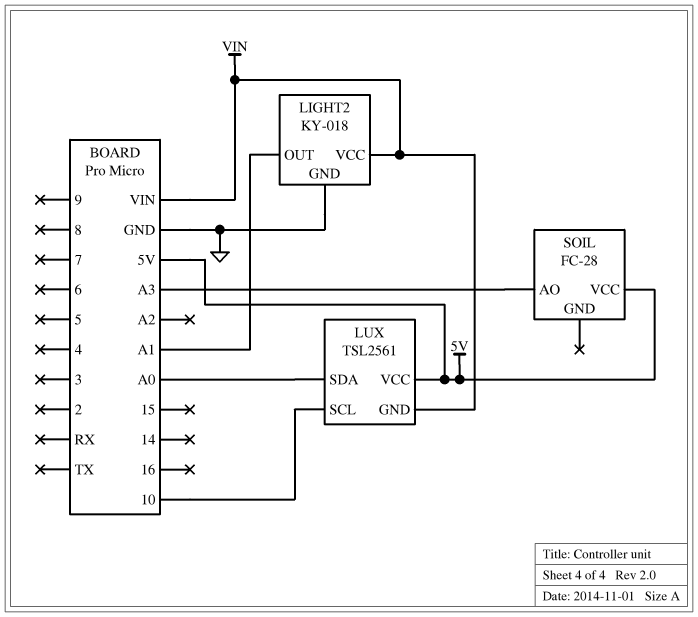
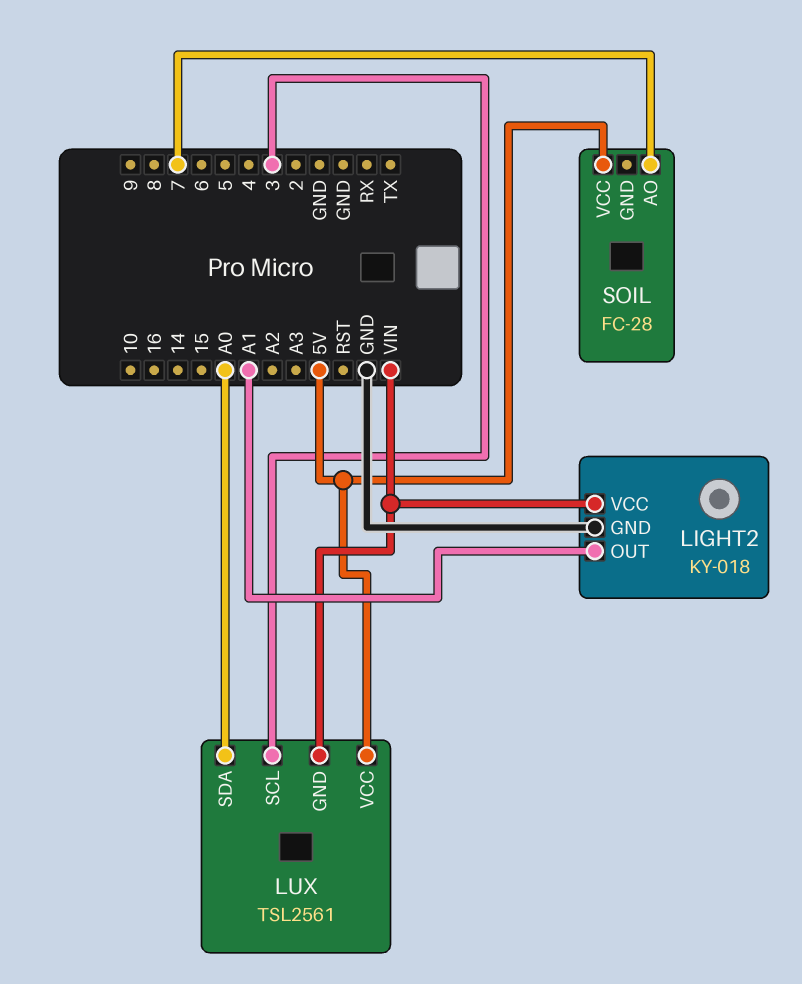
LUX pin SCL: 10 -> 3
SOIL pin AO: A3 -> 7

